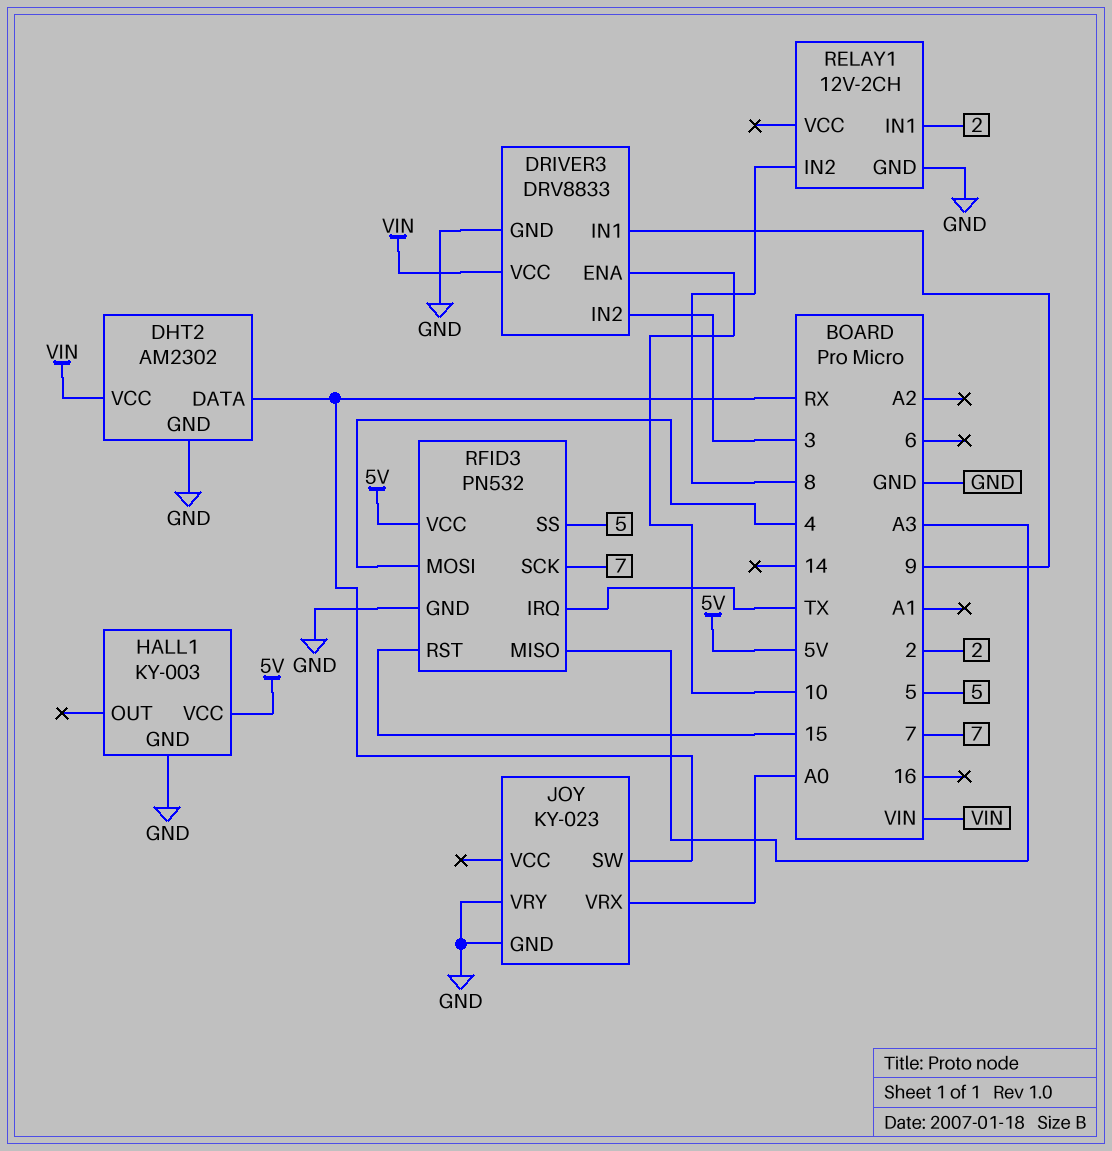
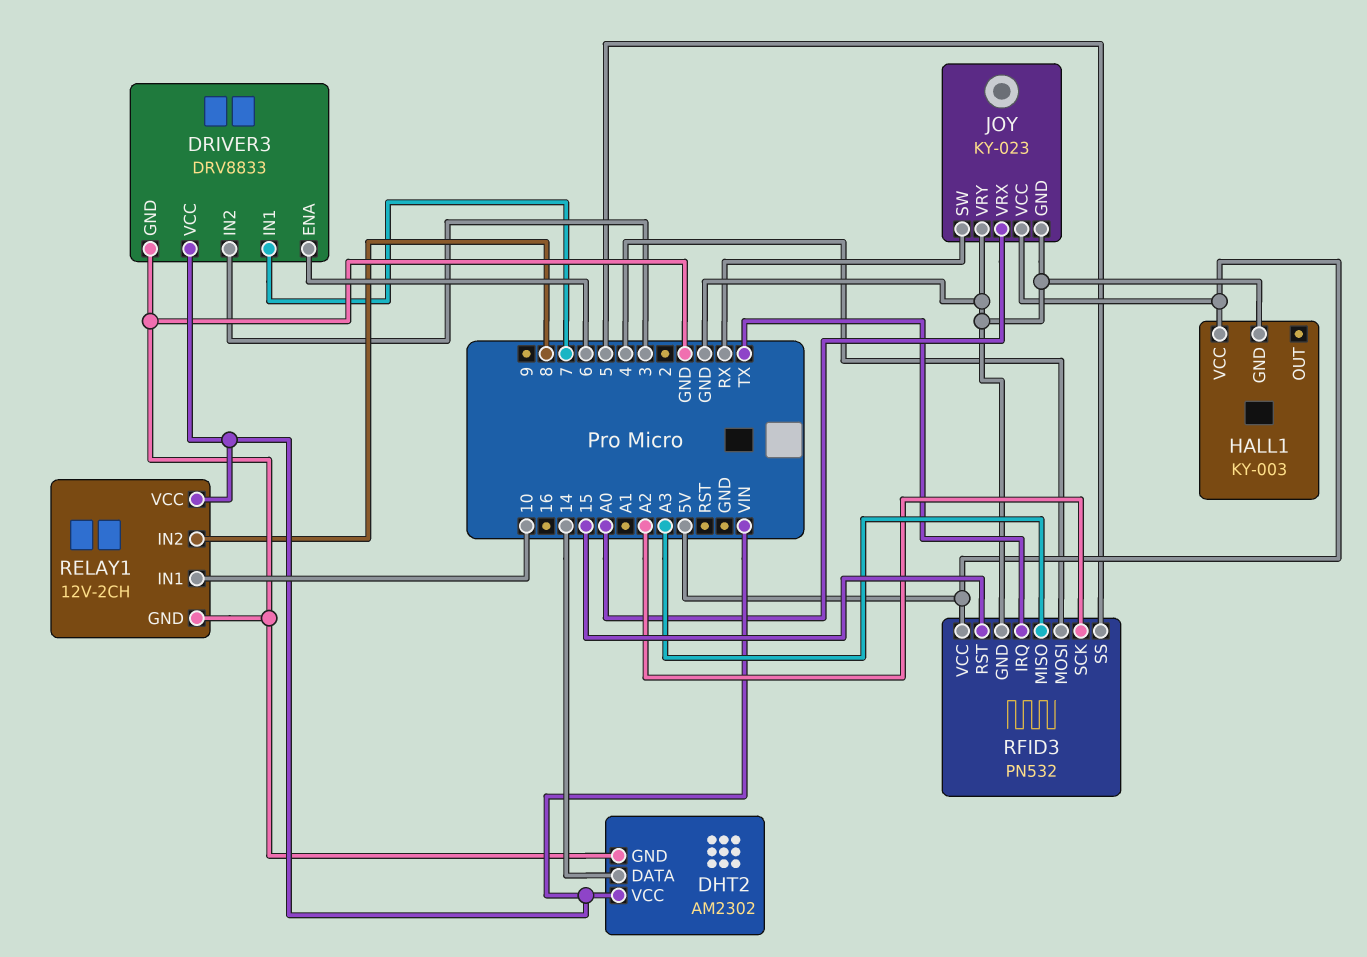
DHT2 pin DATA: RX -> 14
DRIVER3 pin ENA: 10 -> 6
DRIVER3 pin IN1: 9 -> 7
JOY pin VCC: none -> 5V
RELAY1 pin IN1: 2 -> 10
RELAY1 pin VCC: none -> VIN
RFID3 pin SCK: 7 -> A2

